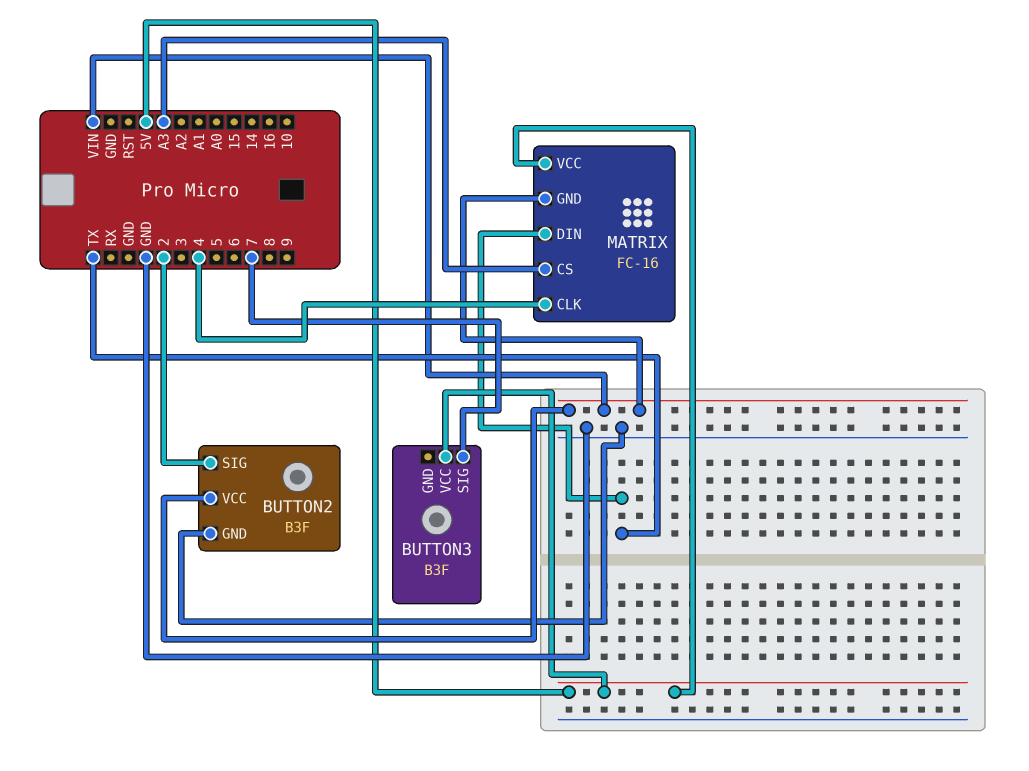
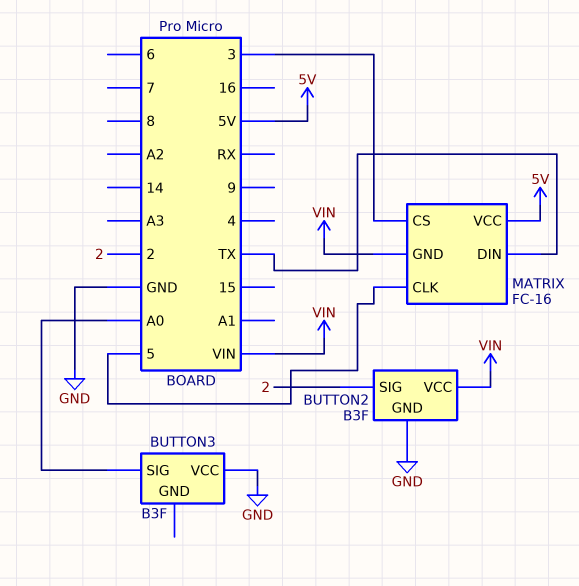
BUTTON3 pin SIG: 7 -> A0
BUTTON3 pin VCC: 5V -> GND
MATRIX pin CLK: 4 -> 5
MATRIX pin CS: A3 -> 3

